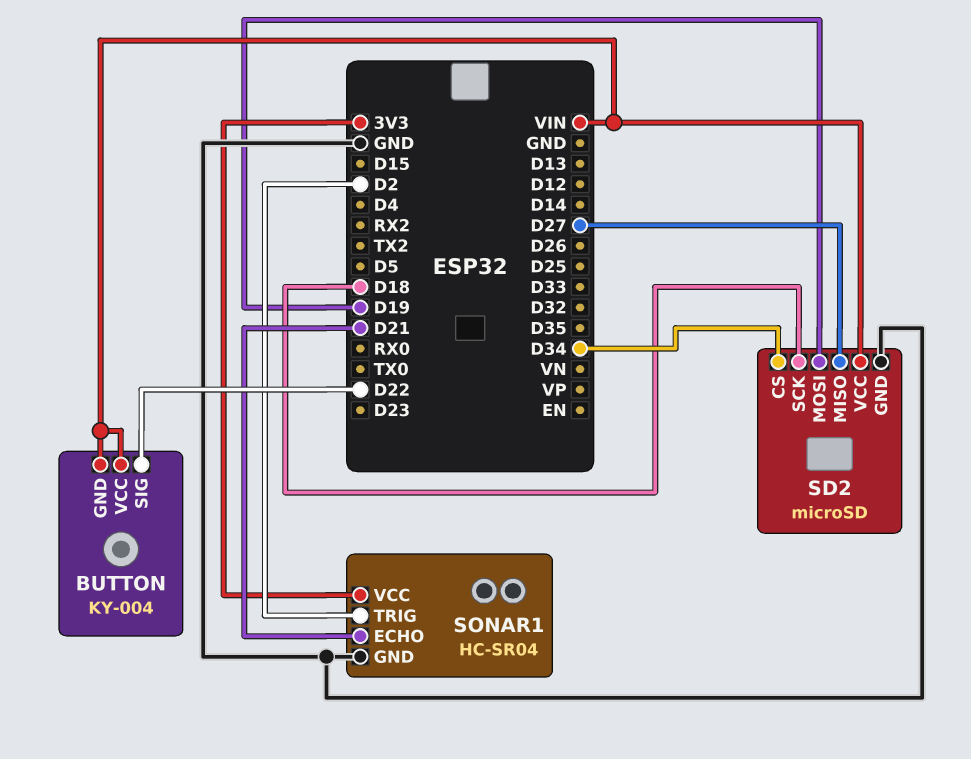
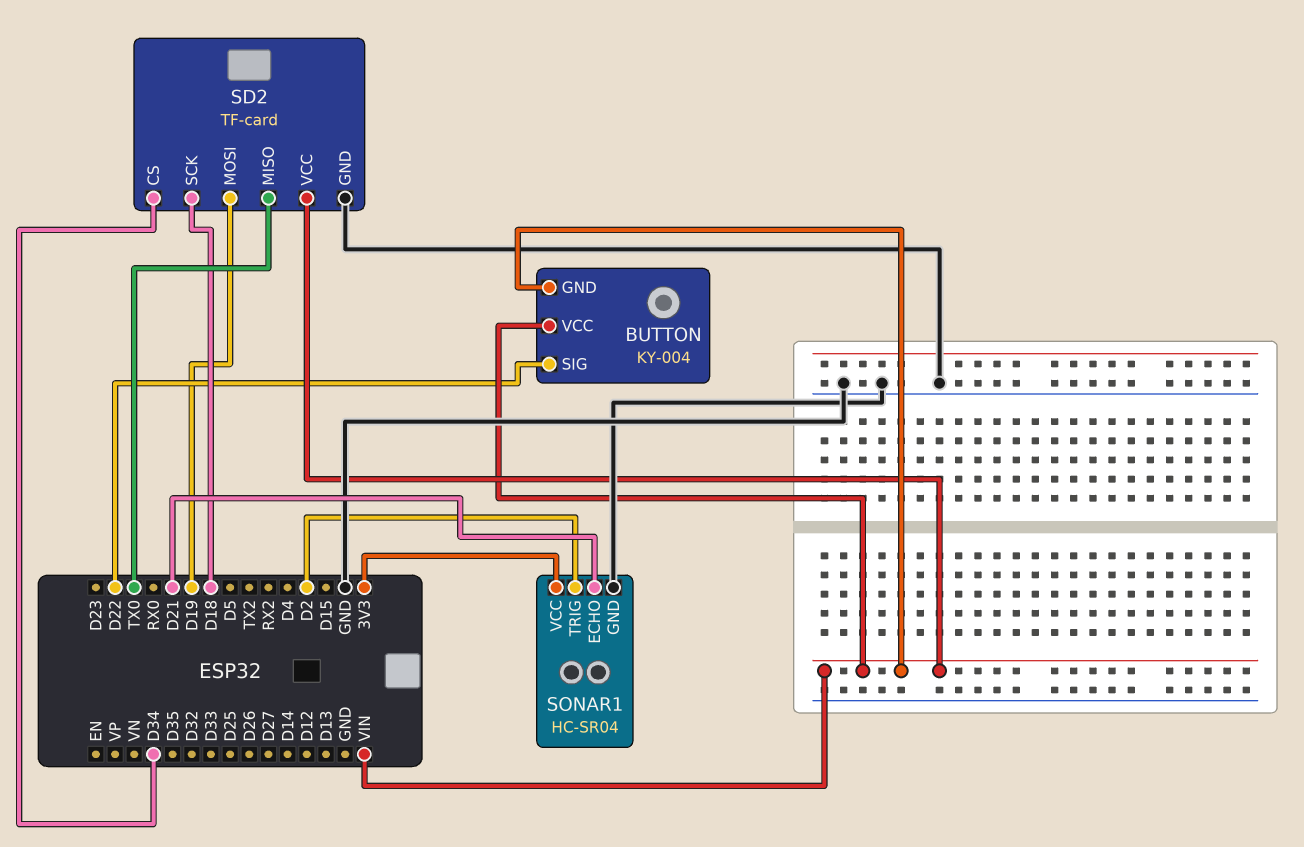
SD2: microSD -> TF-card
SD2 pin MISO: D27 -> TX0

